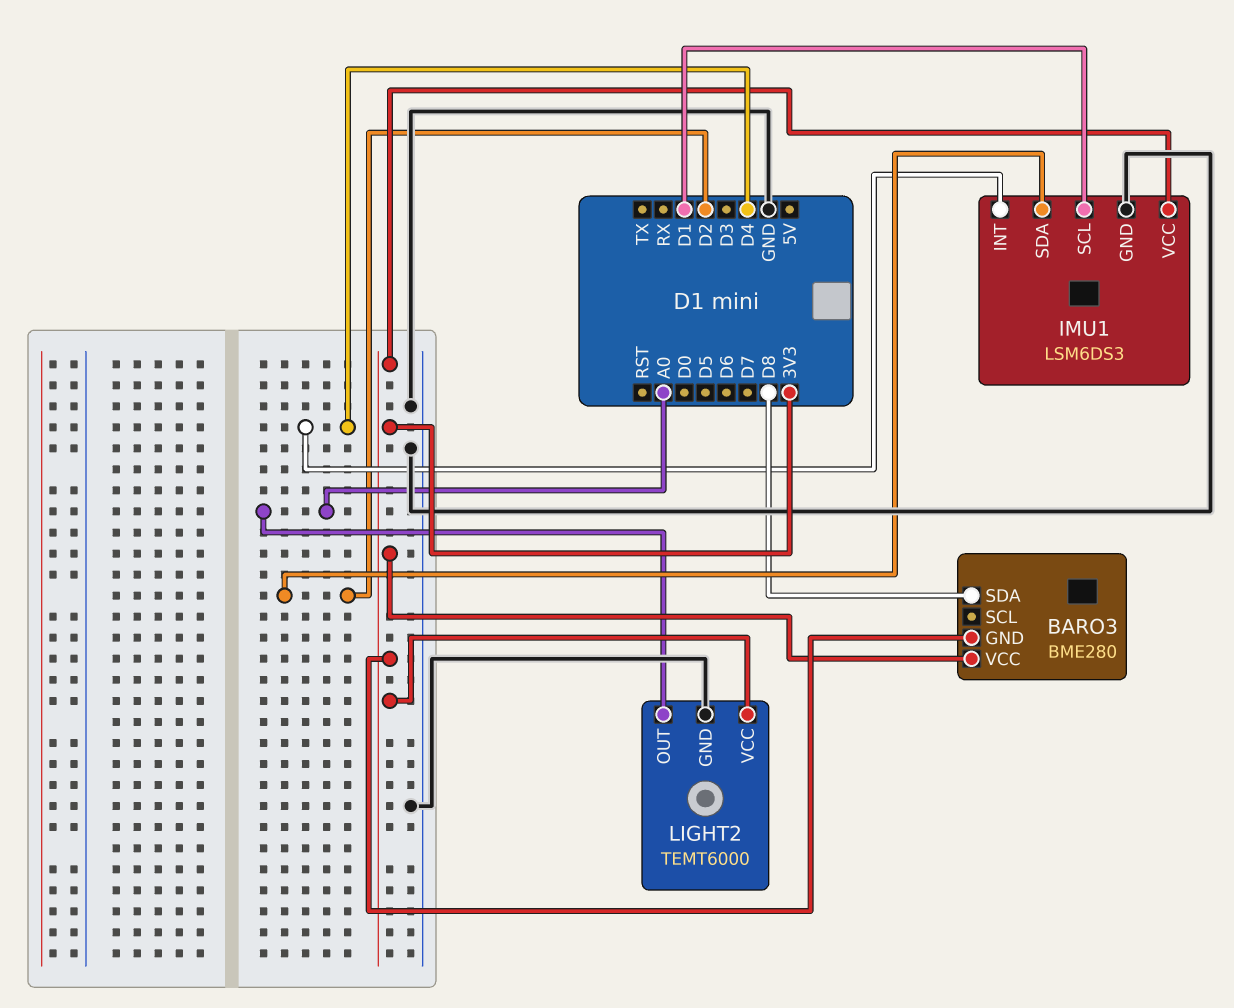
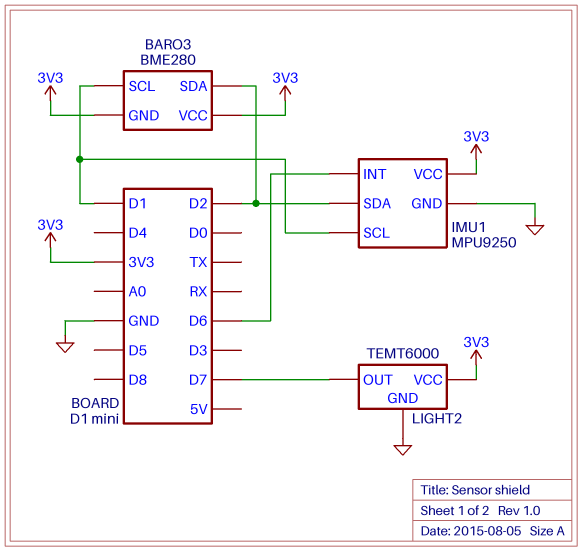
BARO3 pin SCL: none -> D1
BARO3 pin SDA: D8 -> D2
IMU1: LSM6DS3 -> MPU9250
IMU1 pin INT: D4 -> D6
LIGHT2 pin OUT: A0 -> D7

